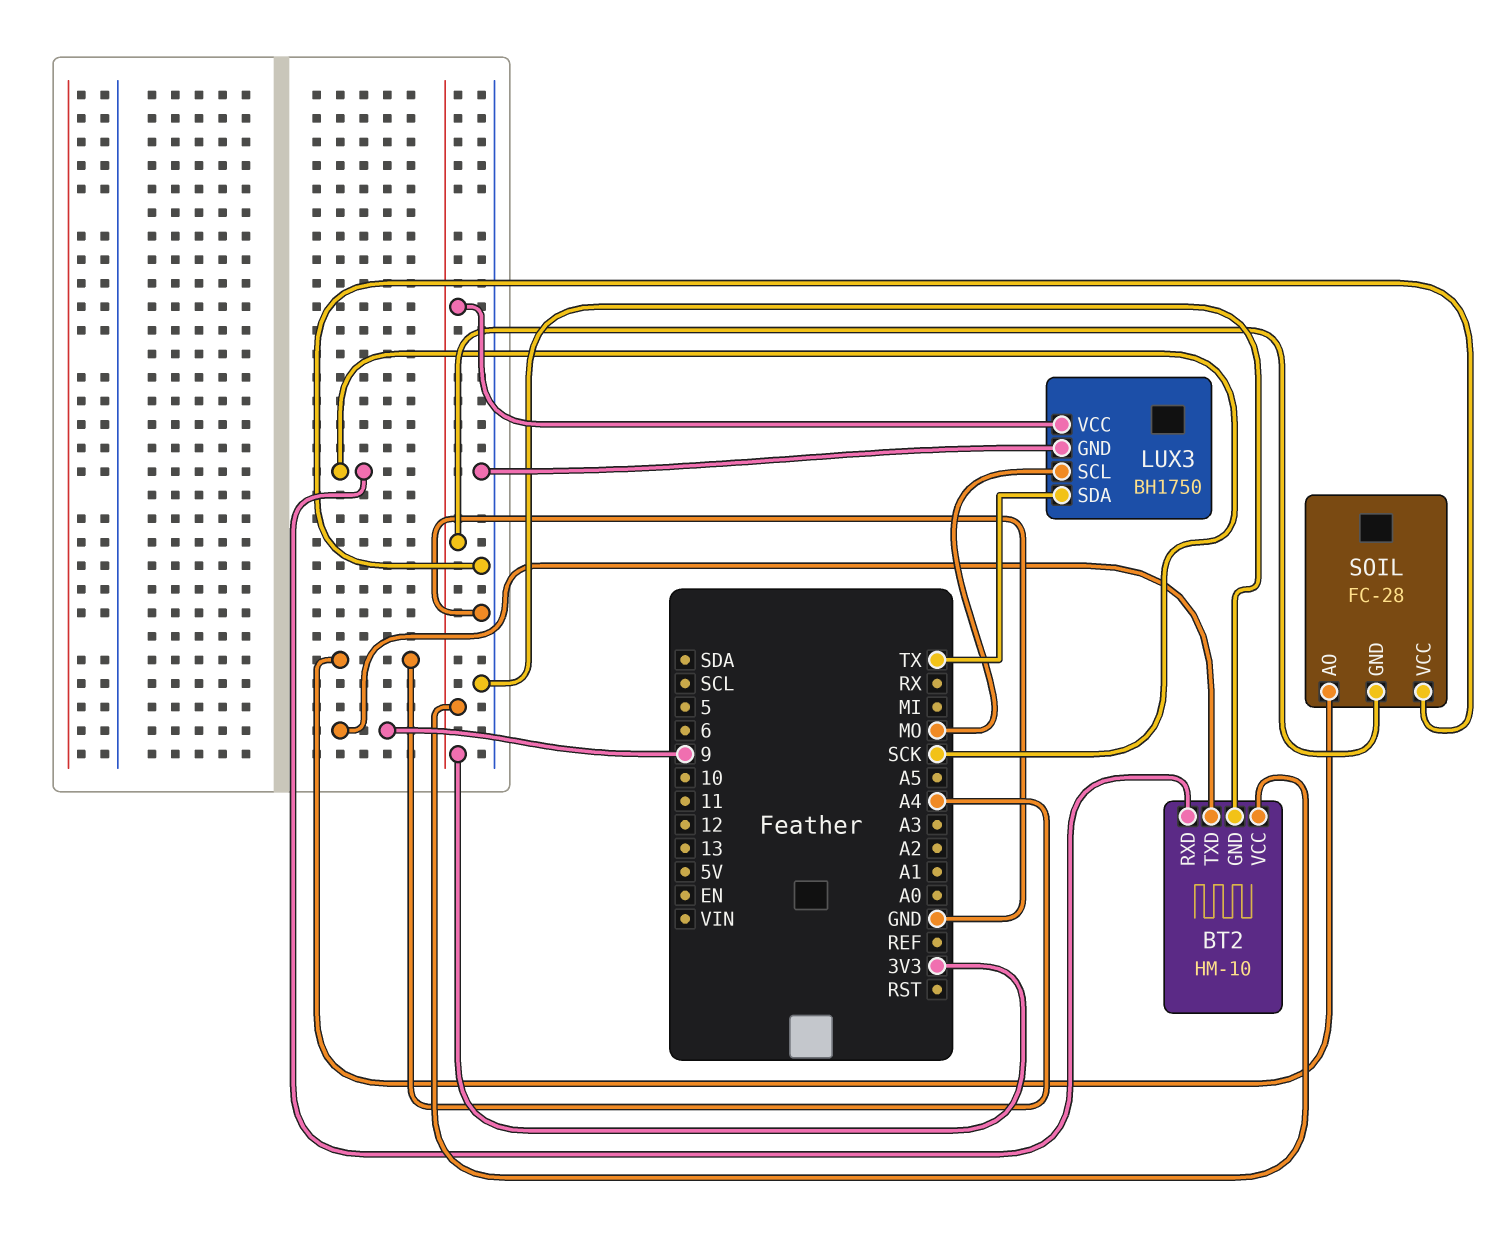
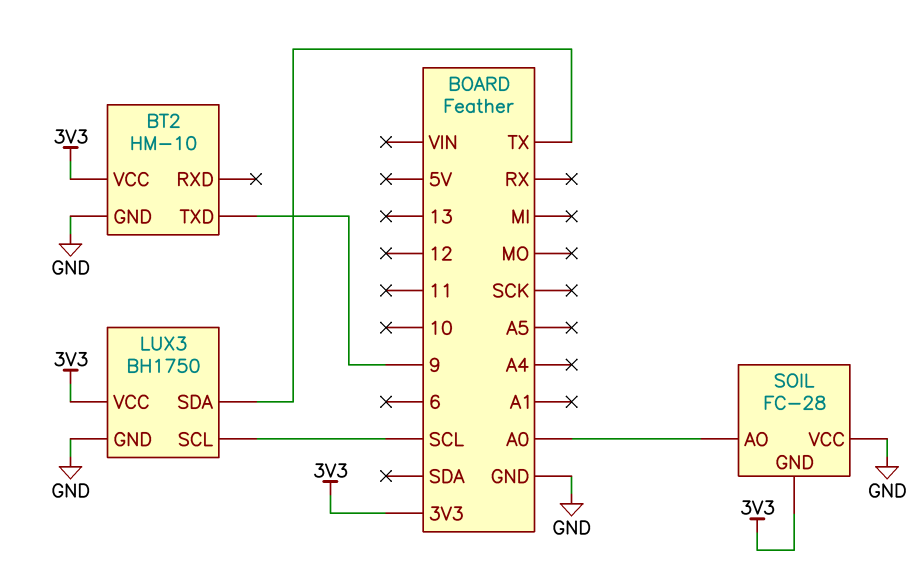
BT2 pin RXD: SCK -> none
LUX3 pin SCL: MO -> SCL
SOIL pin AO: A4 -> A0

